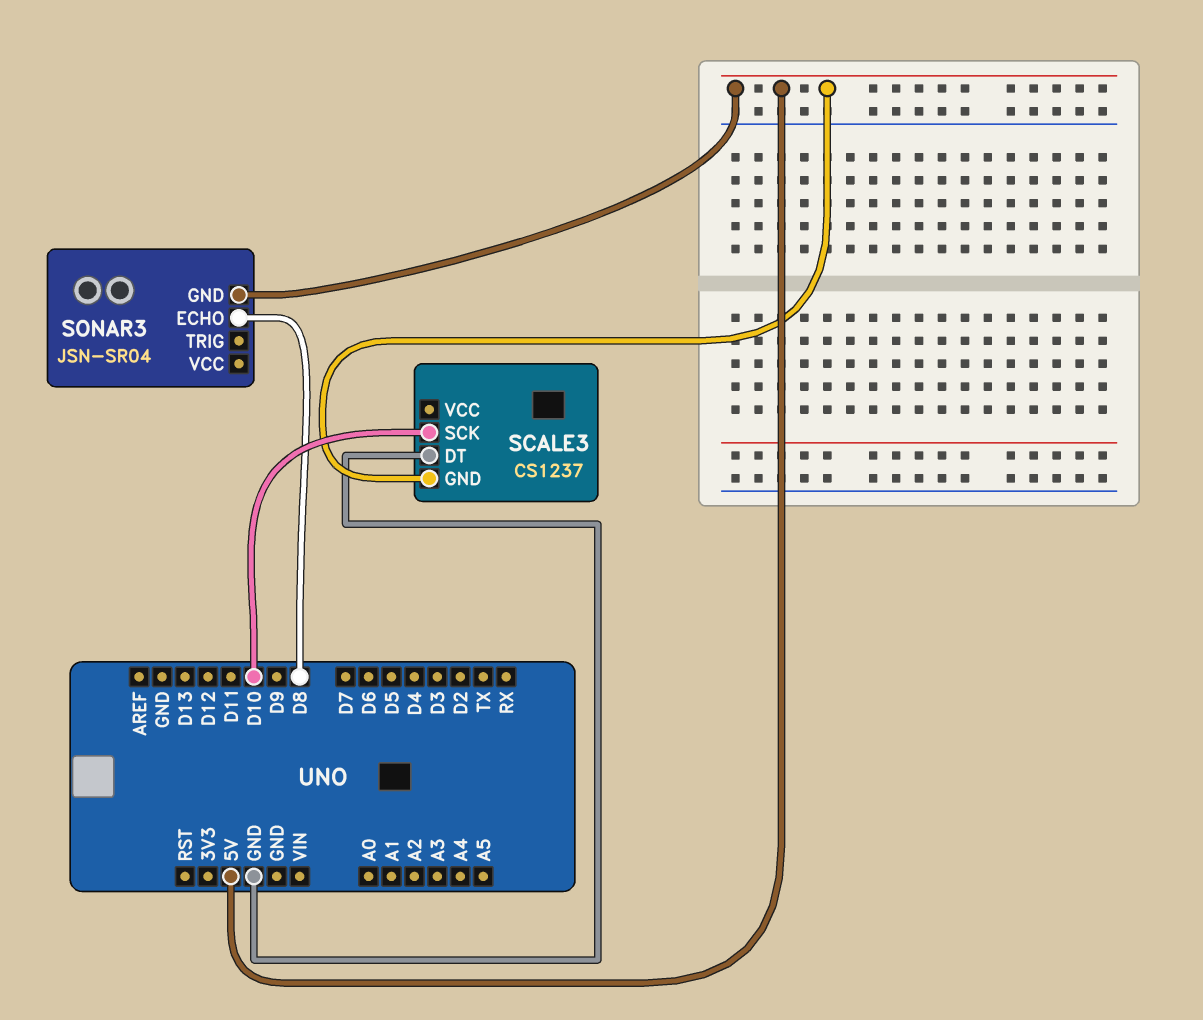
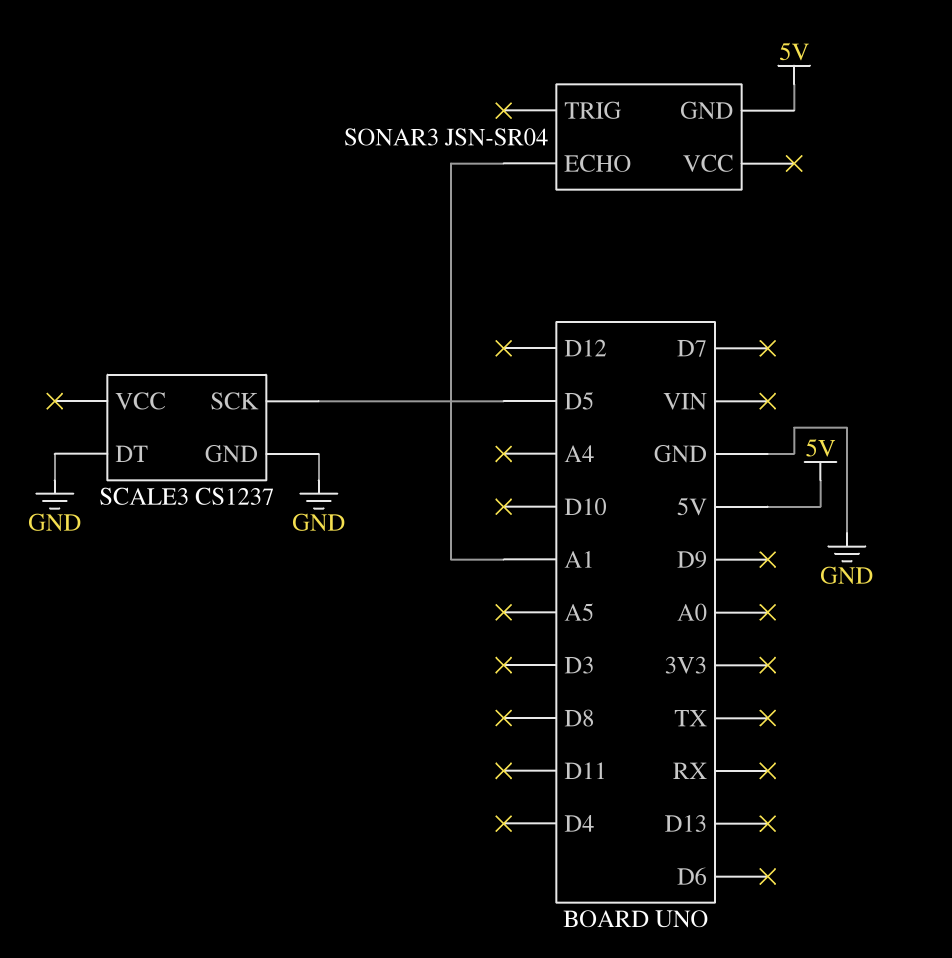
SCALE3 pin GND: 5V -> GND
SCALE3 pin SCK: D10 -> D5
SONAR3 pin ECHO: D8 -> A1

